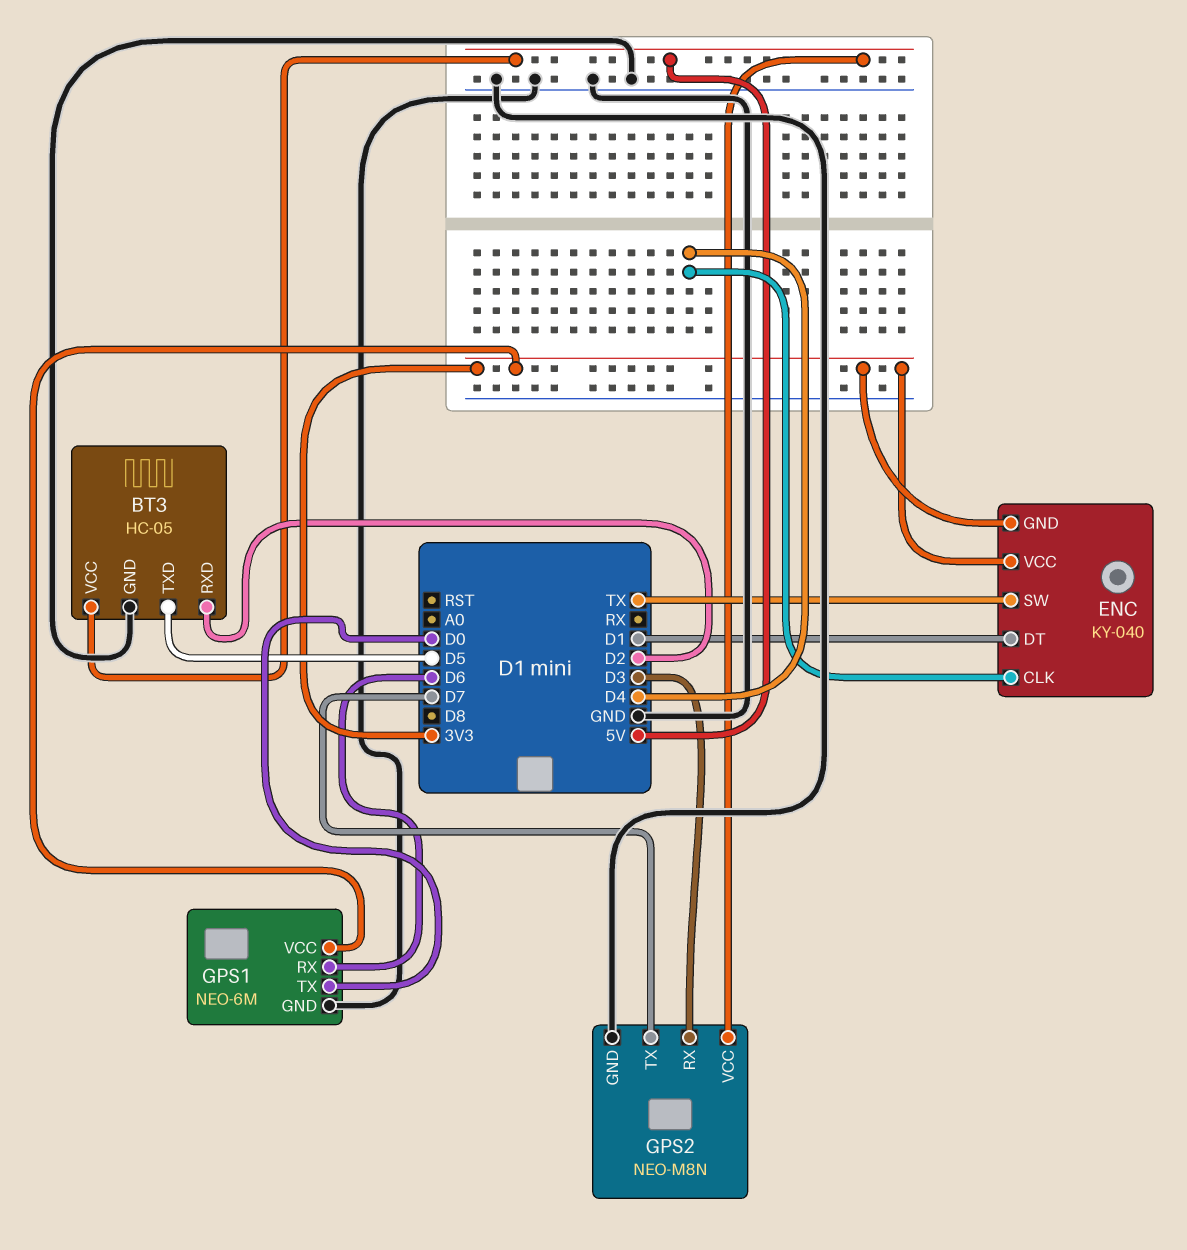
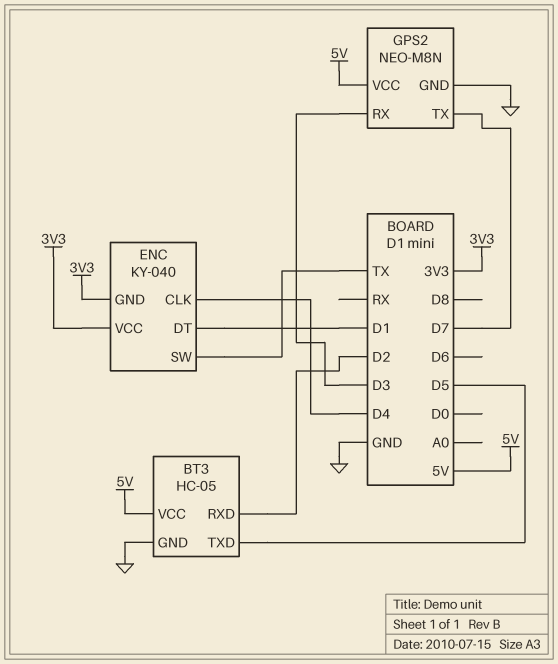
GPS1: NEO-6M -> none
GPS1 pin GND: GND -> none
GPS1 pin RX: D6 -> none
GPS1 pin TX: D0 -> none
GPS1 pin VCC: 3V3 -> none

